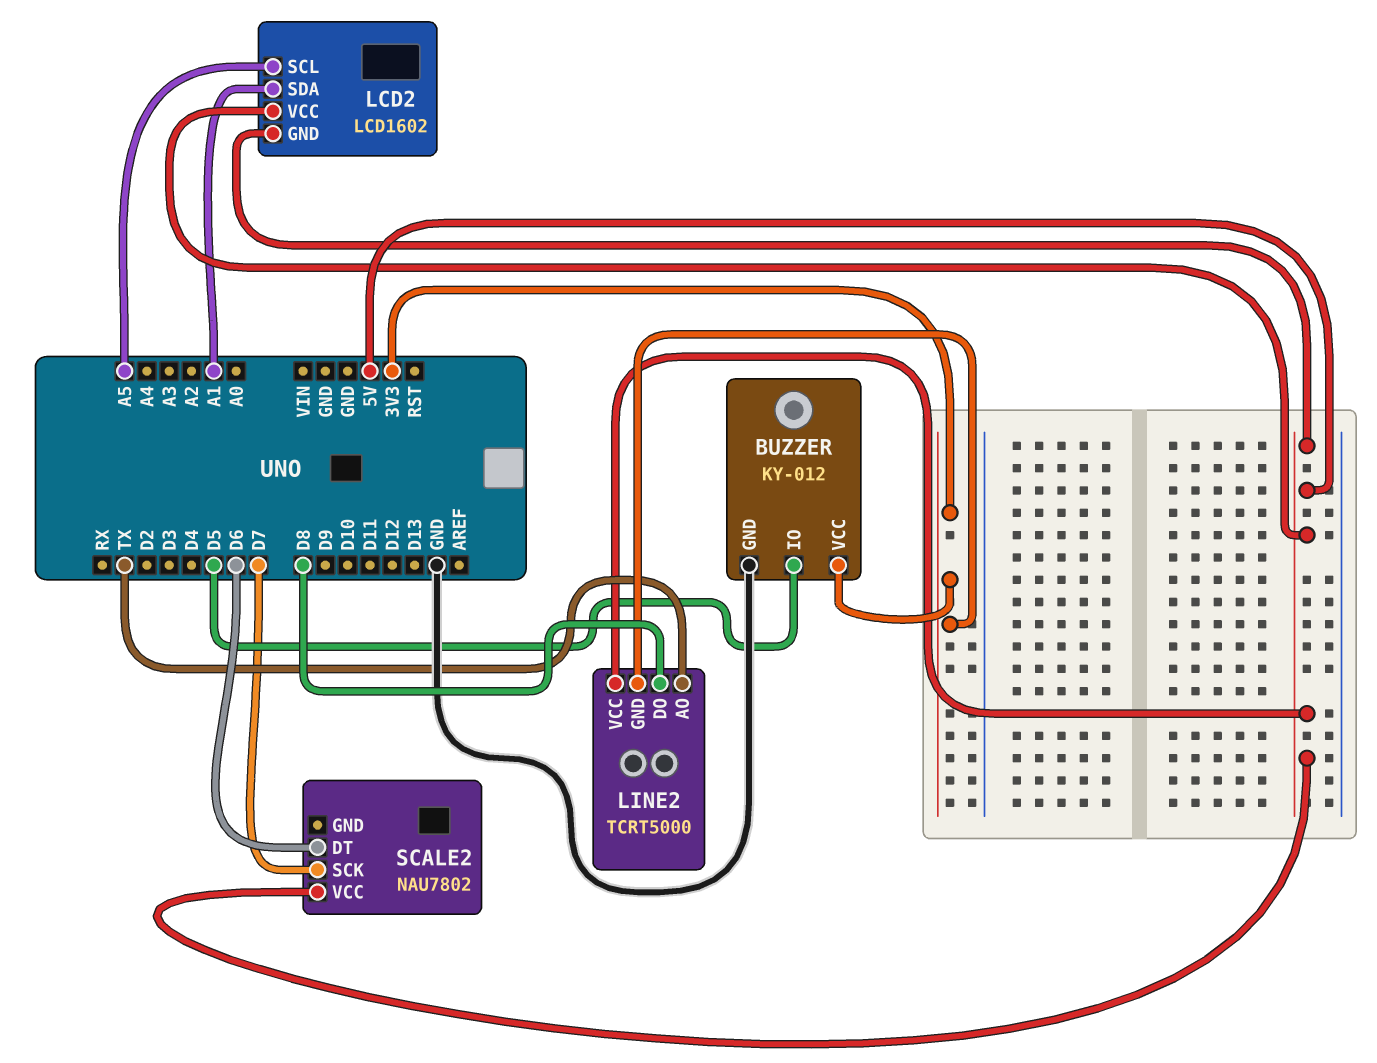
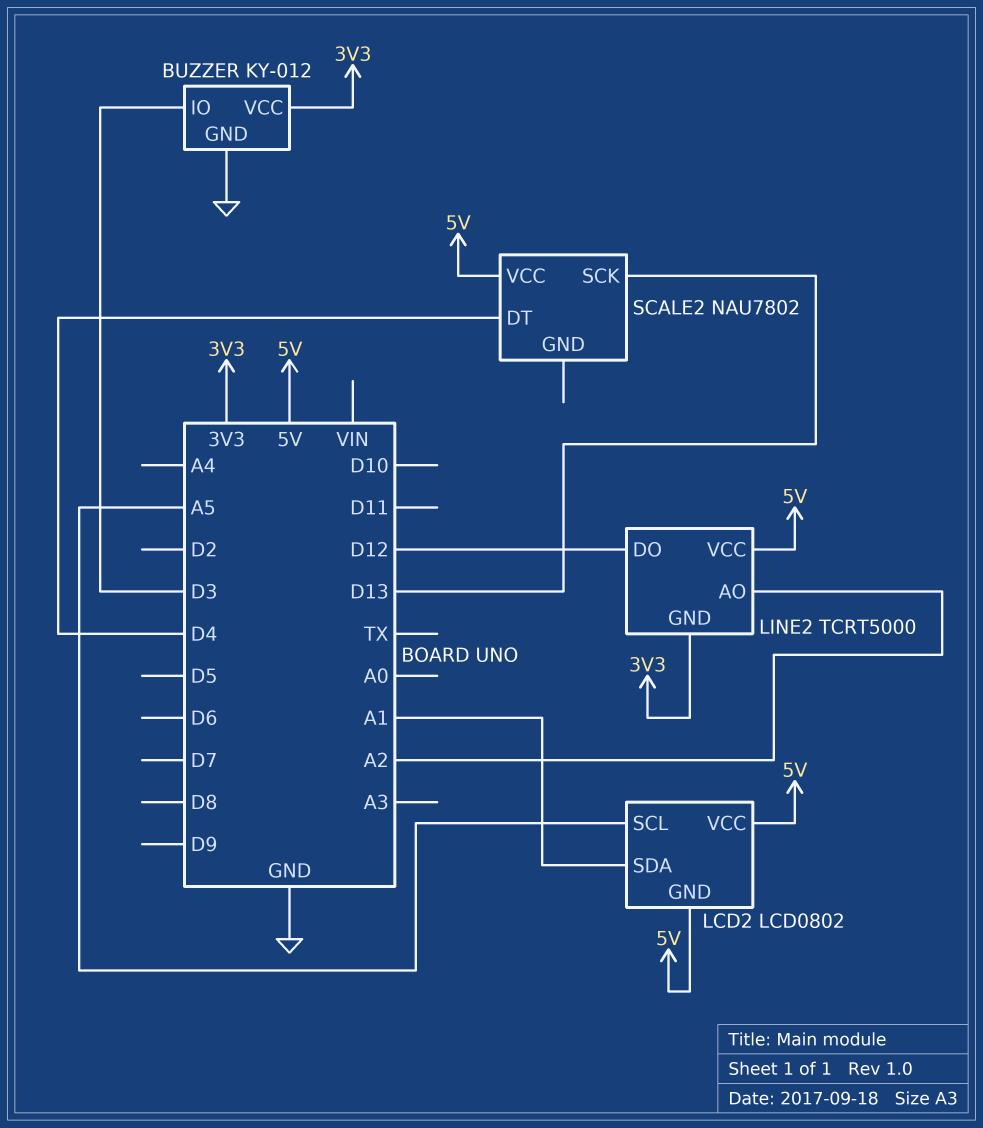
BUZZER pin IO: D5 -> D3
LCD2: LCD1602 -> LCD0802
LINE2 pin AO: TX -> A2
LINE2 pin DO: D8 -> D12
SCALE2 pin DT: D6 -> D4
SCALE2 pin SCK: D7 -> D13

